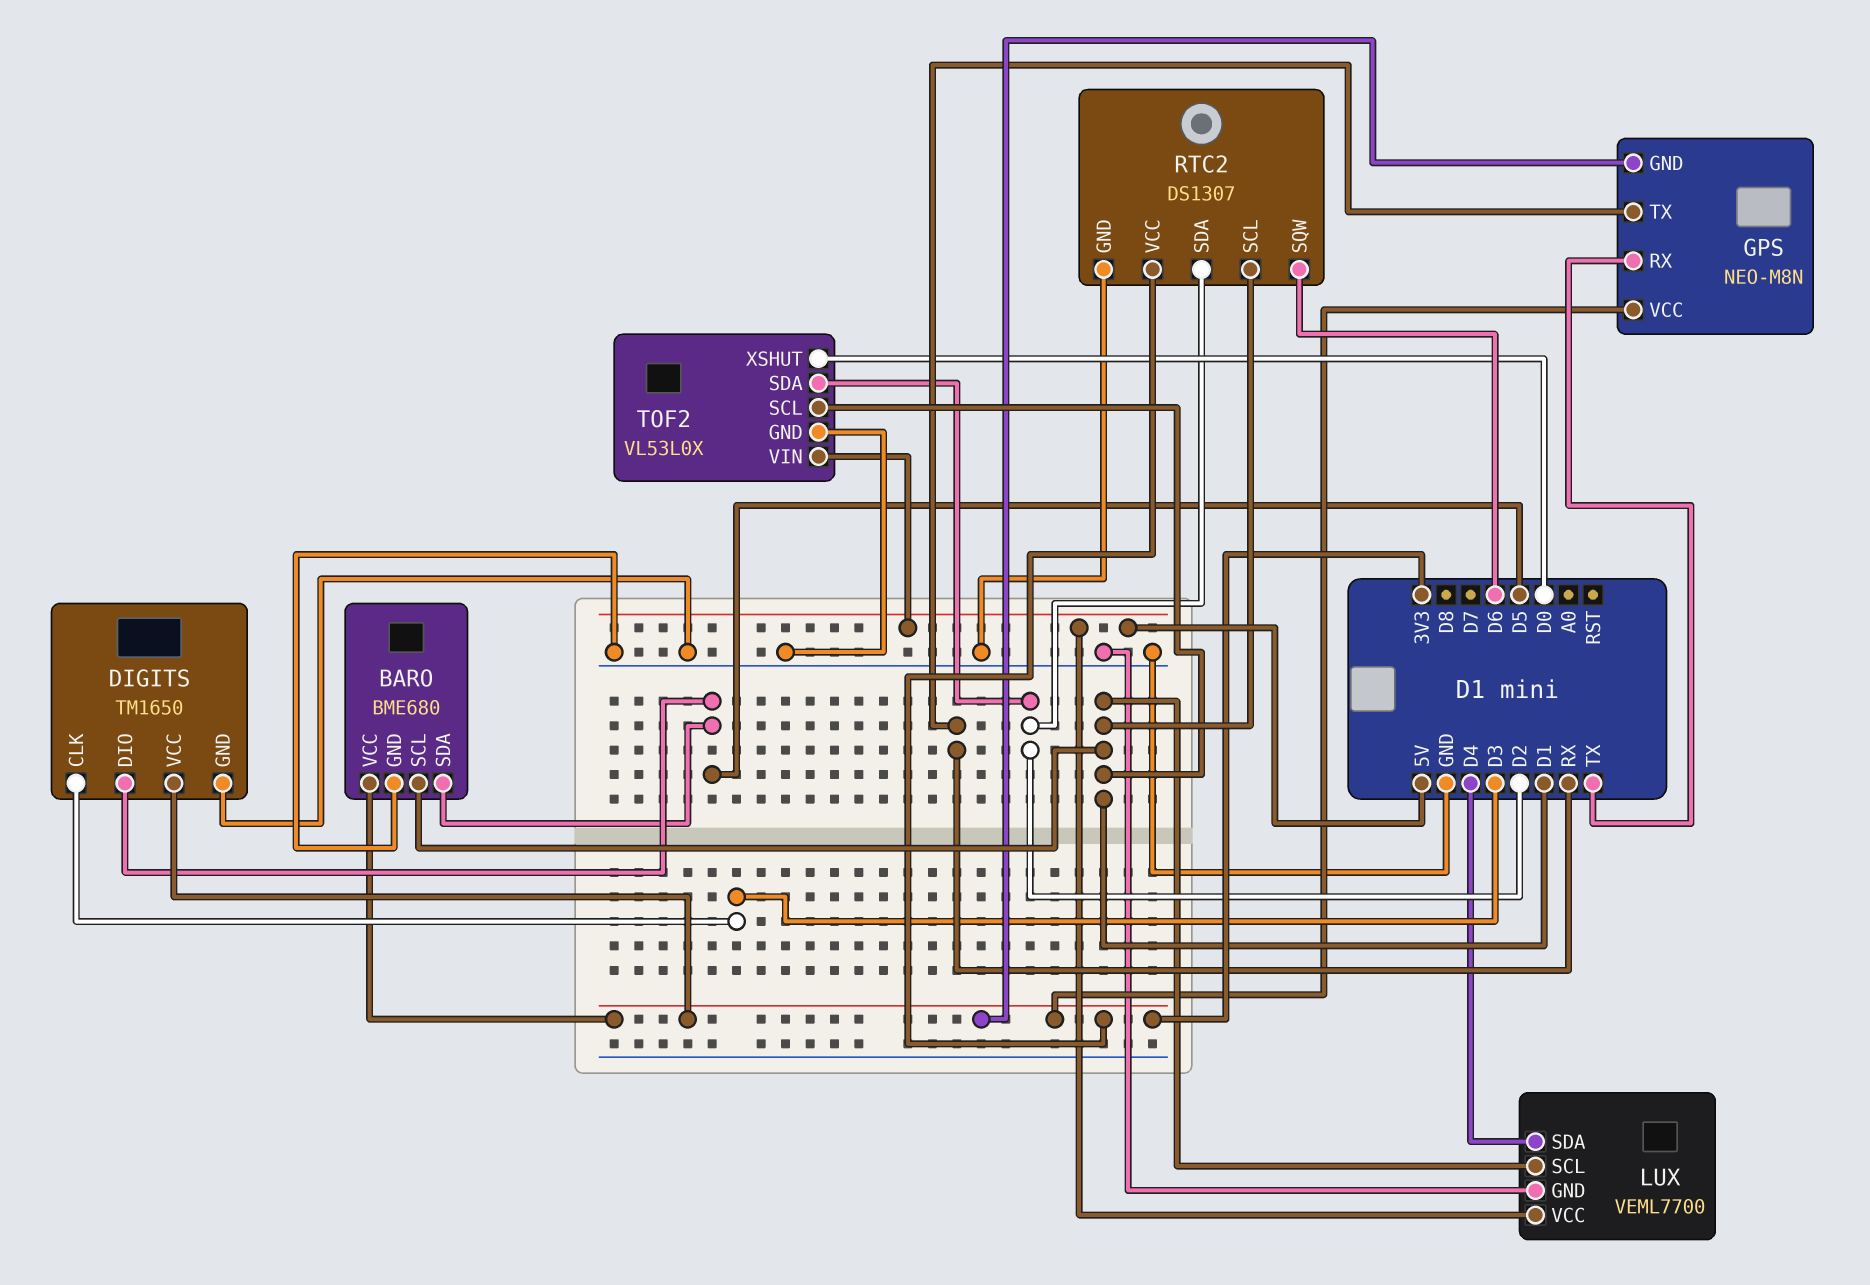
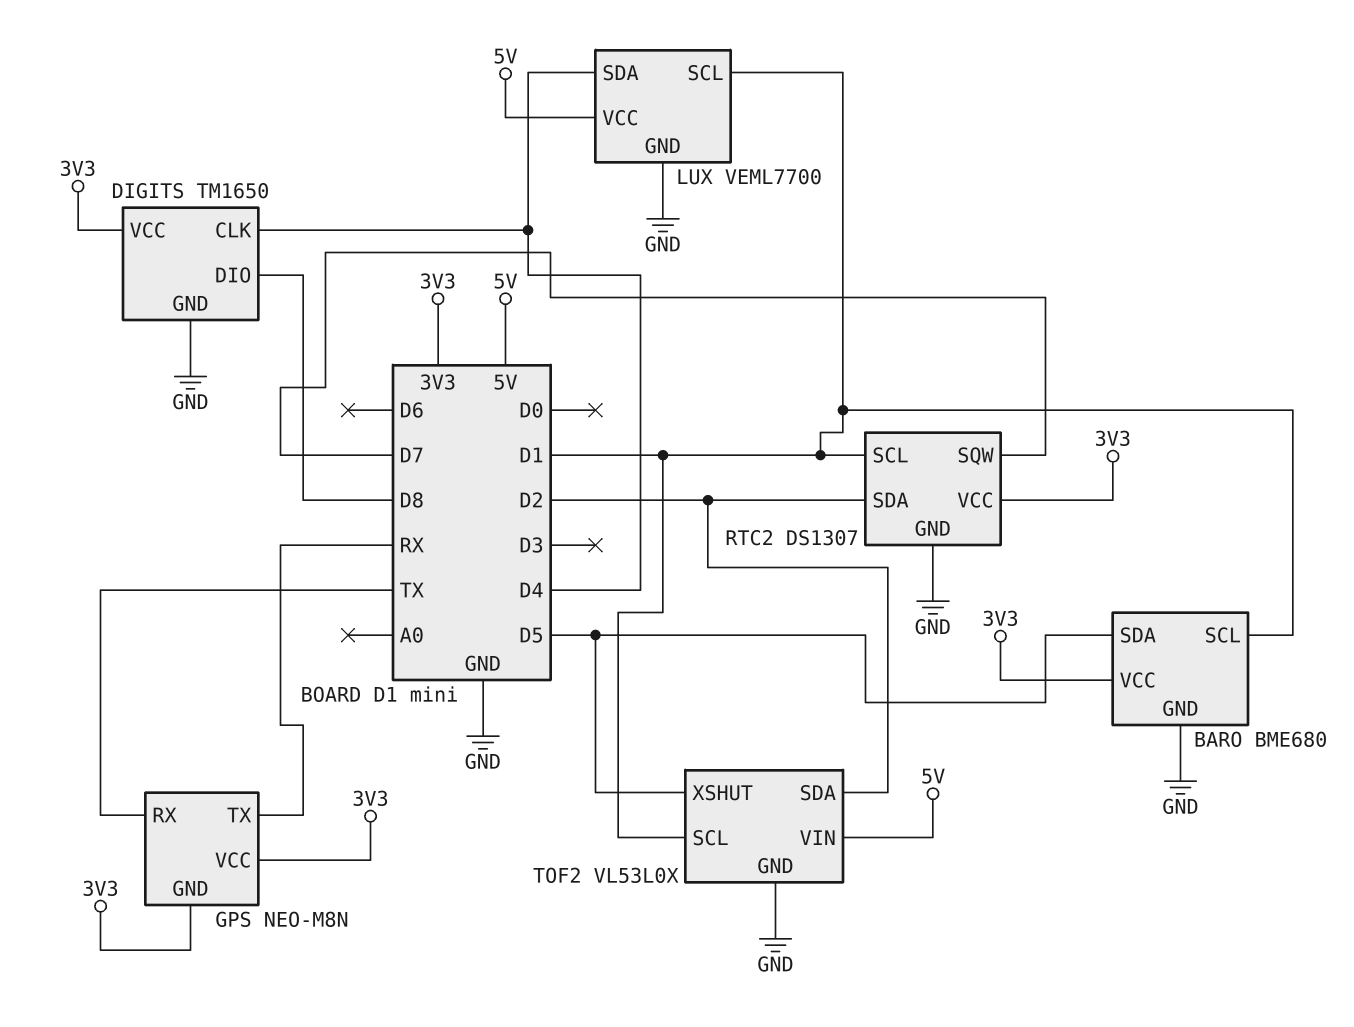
DIGITS pin CLK: D3 -> D4
DIGITS pin DIO: D5 -> D8
RTC2 pin SQW: D6 -> D7
TOF2 pin XSHUT: D0 -> D5

